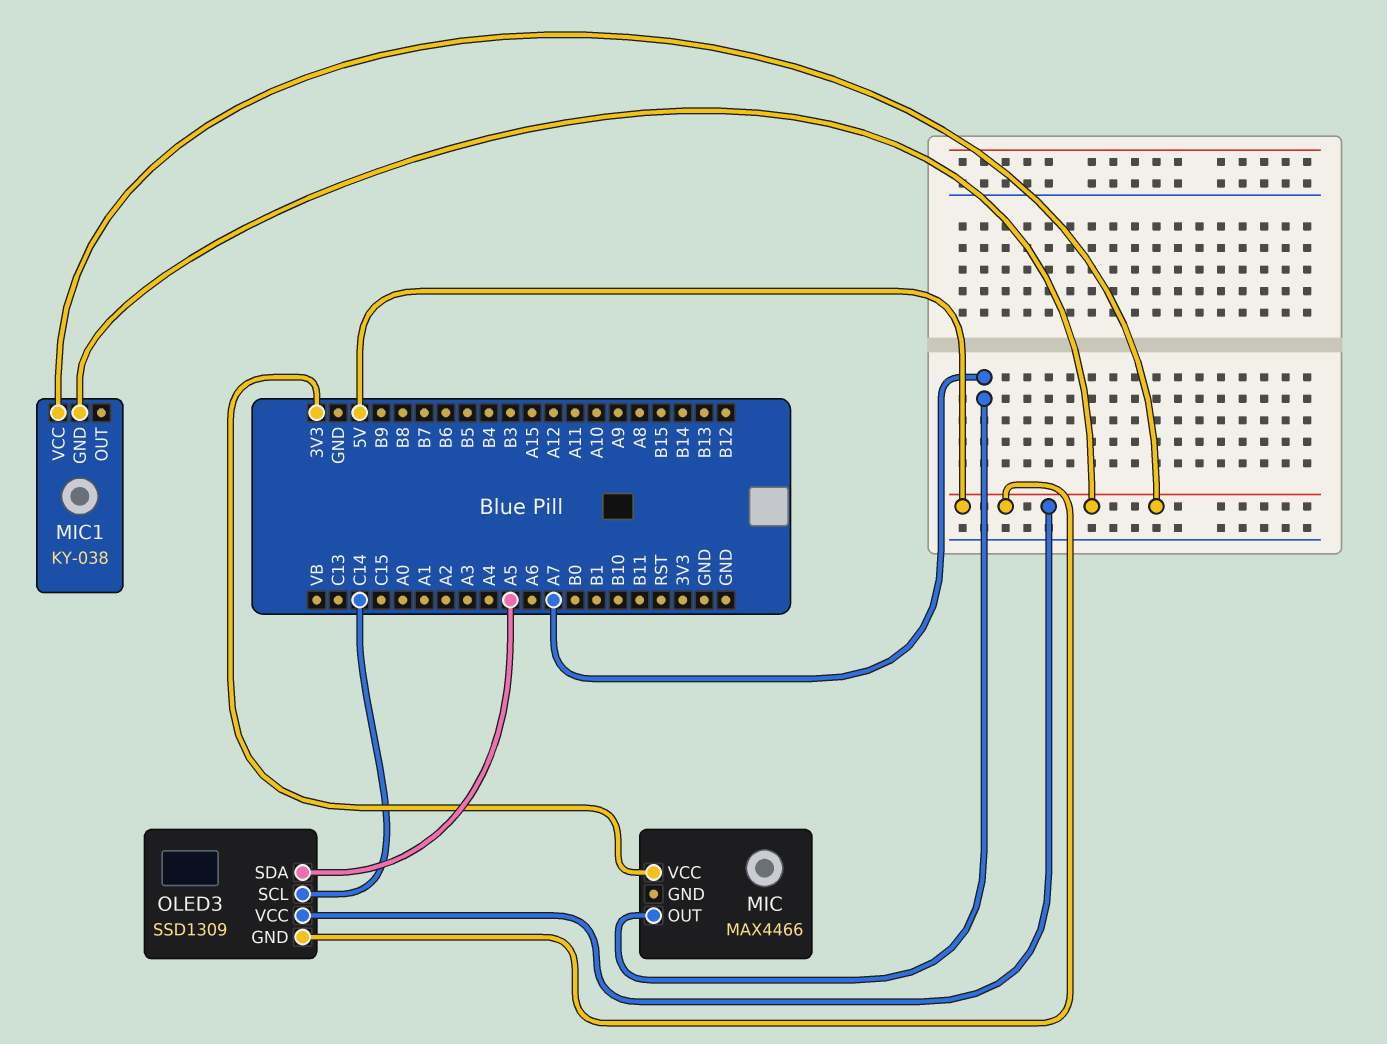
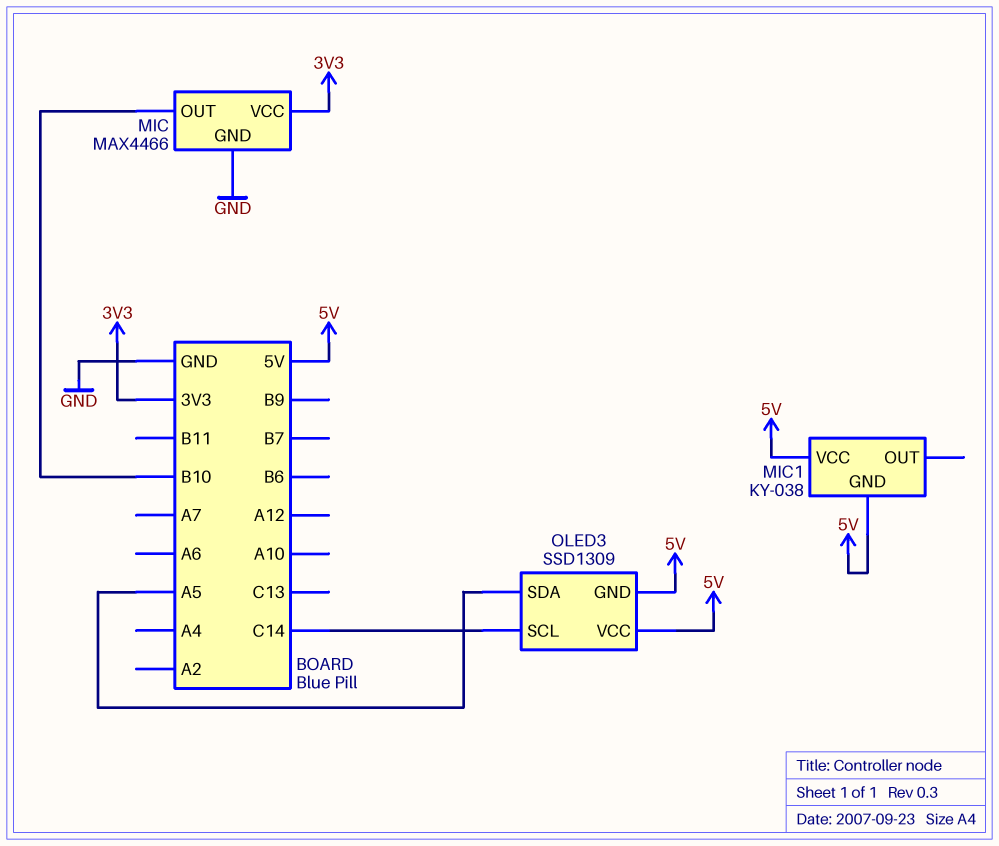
MIC pin GND: none -> GND
MIC pin OUT: A7 -> B10

